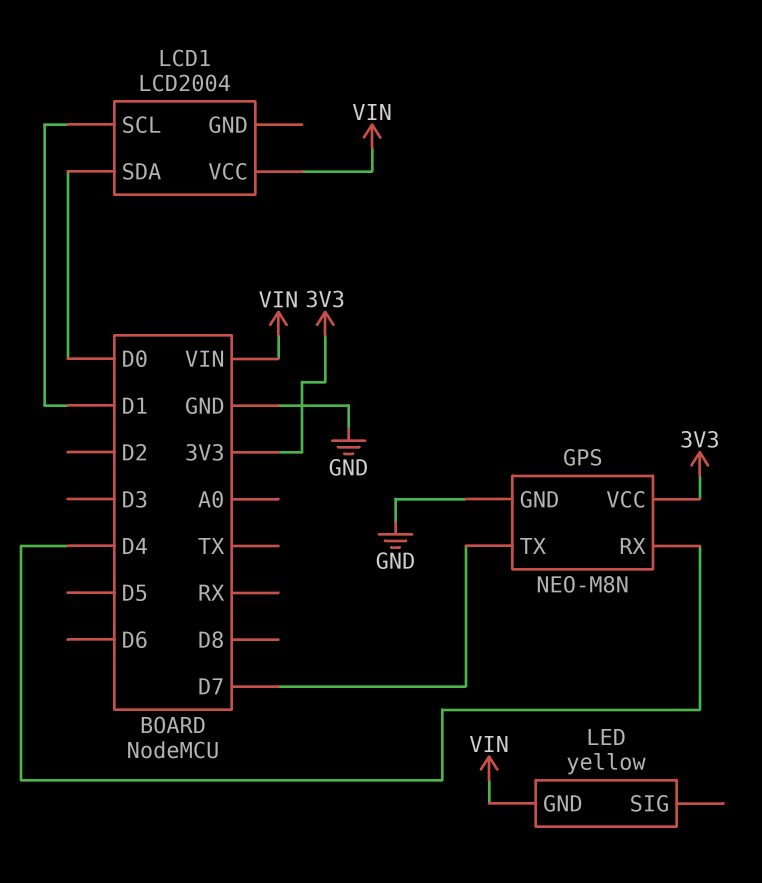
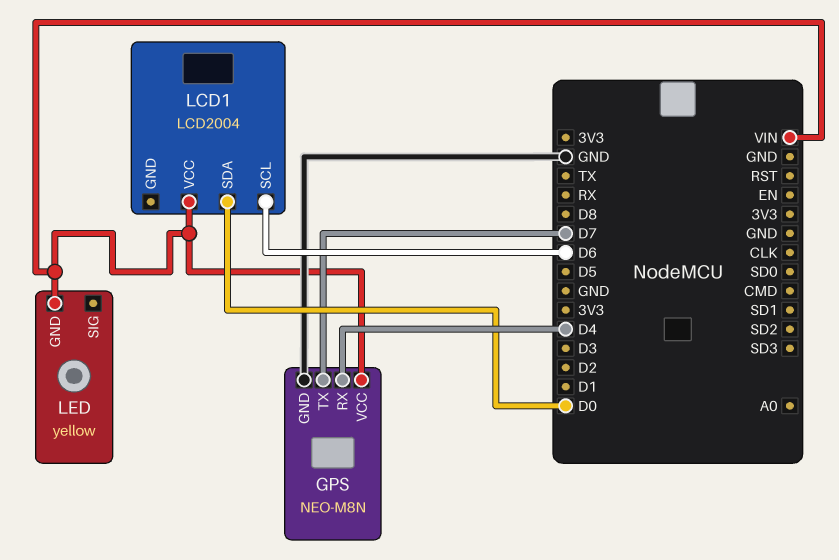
GPS pin VCC: 3V3 -> VIN
LCD1 pin SCL: D1 -> D6

